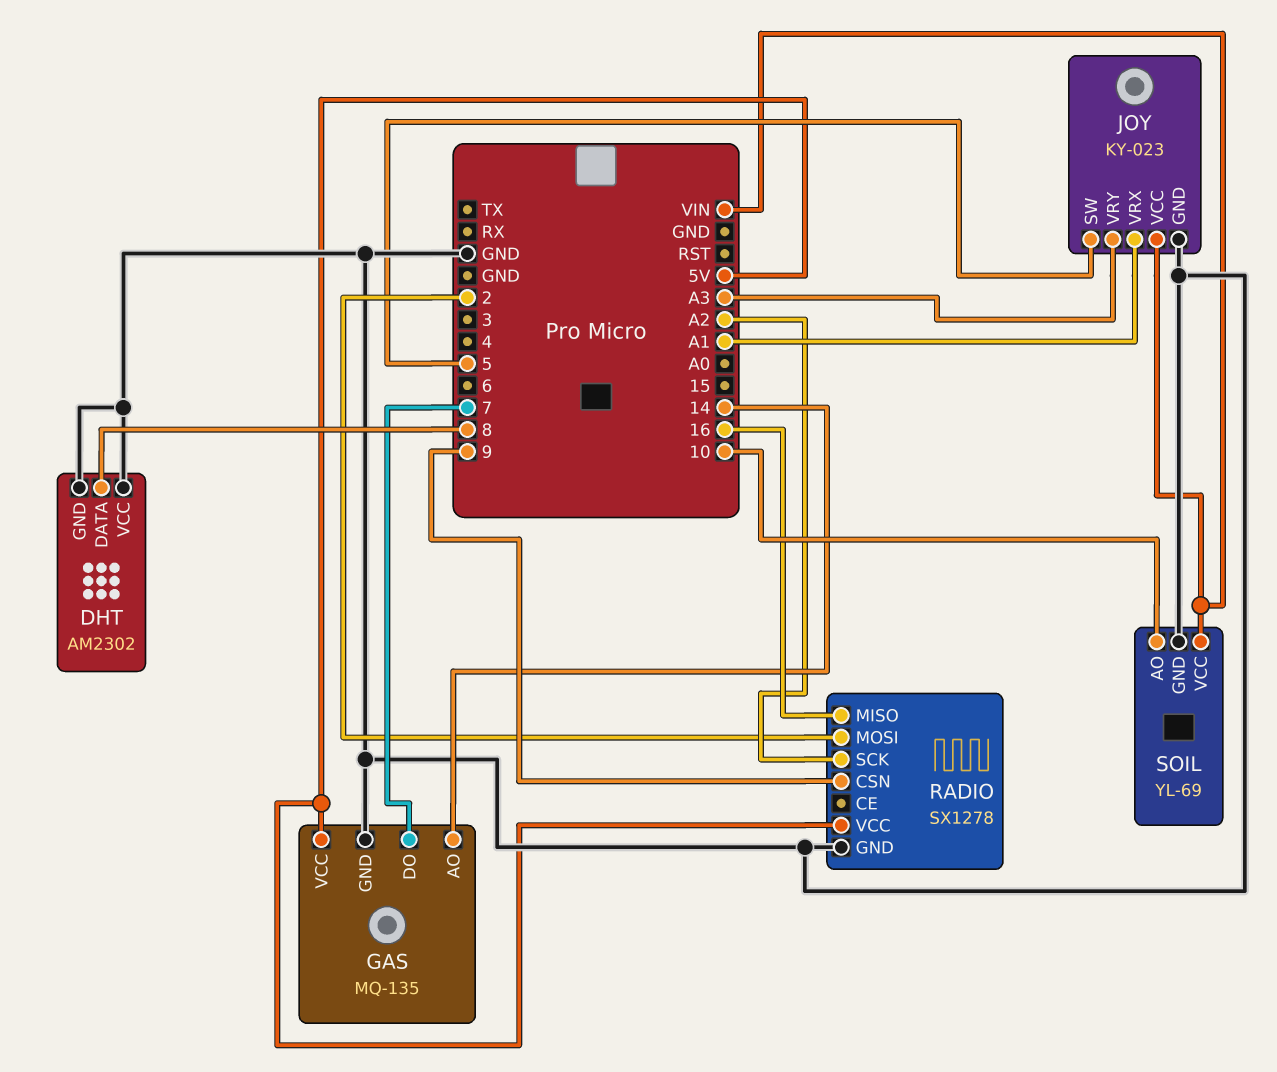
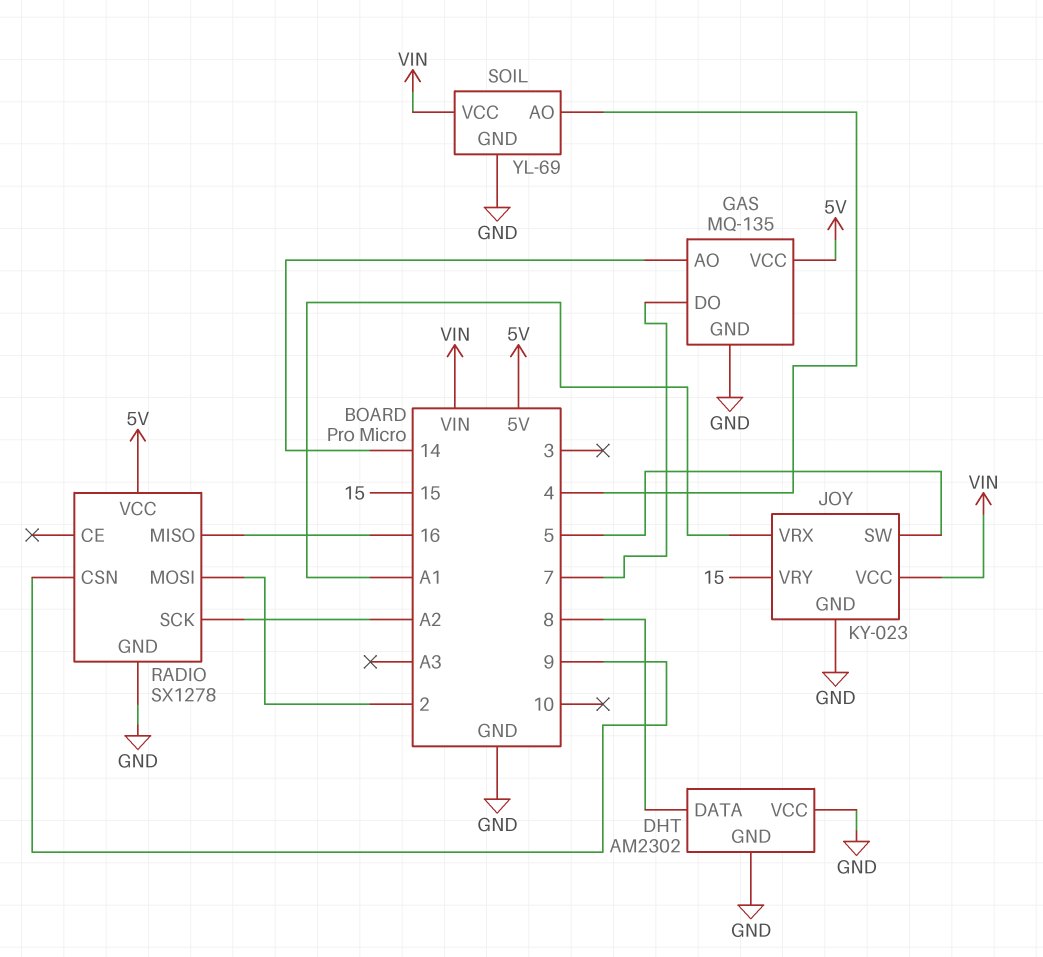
JOY pin VRY: A3 -> 15
SOIL pin AO: 10 -> 4

